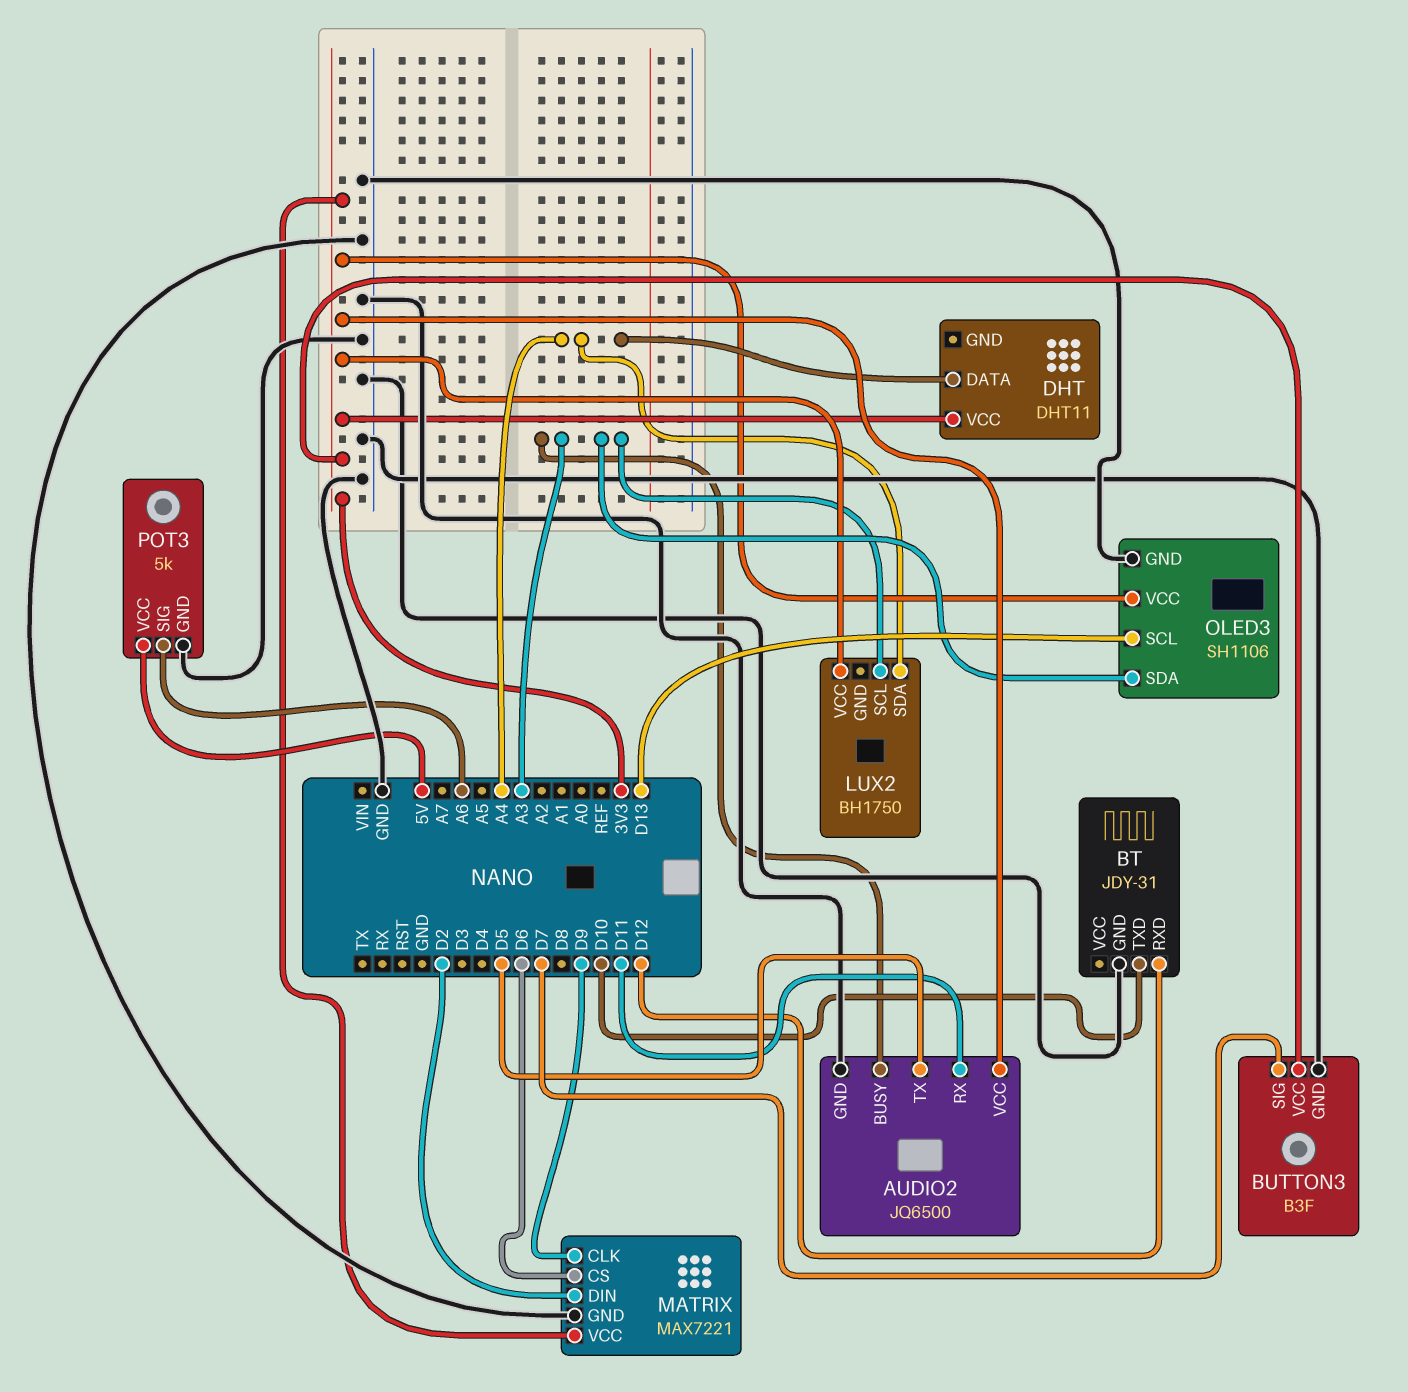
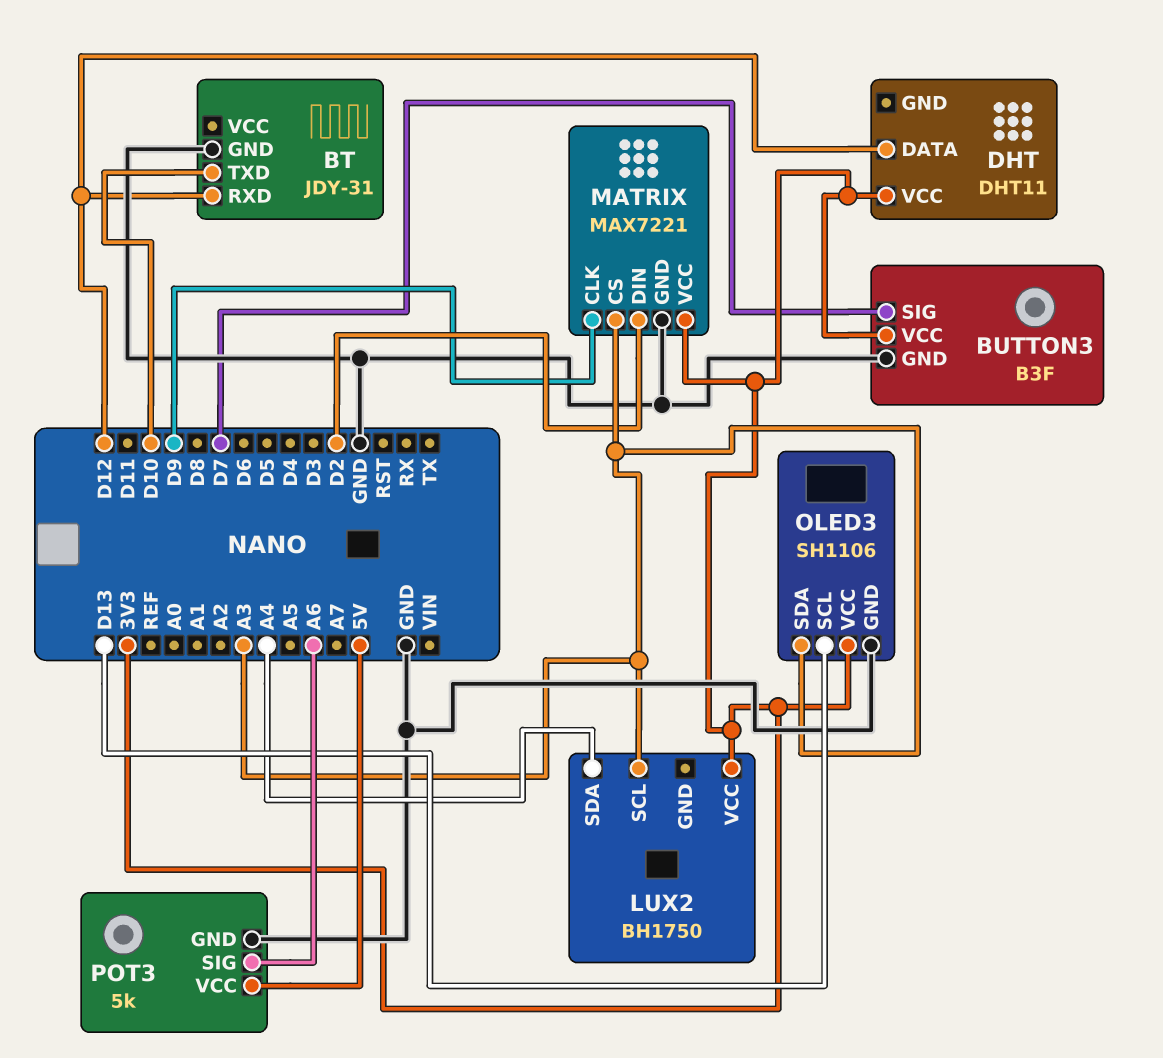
AUDIO2: JQ6500 -> none
AUDIO2 pin BUSY: A3 -> none
AUDIO2 pin GND: GND -> none
AUDIO2 pin RX: D11 -> none
AUDIO2 pin TX: D5 -> none
AUDIO2 pin VCC: 3V3 -> none
DHT pin DATA: A4 -> D12
MATRIX pin CS: D6 -> A3

